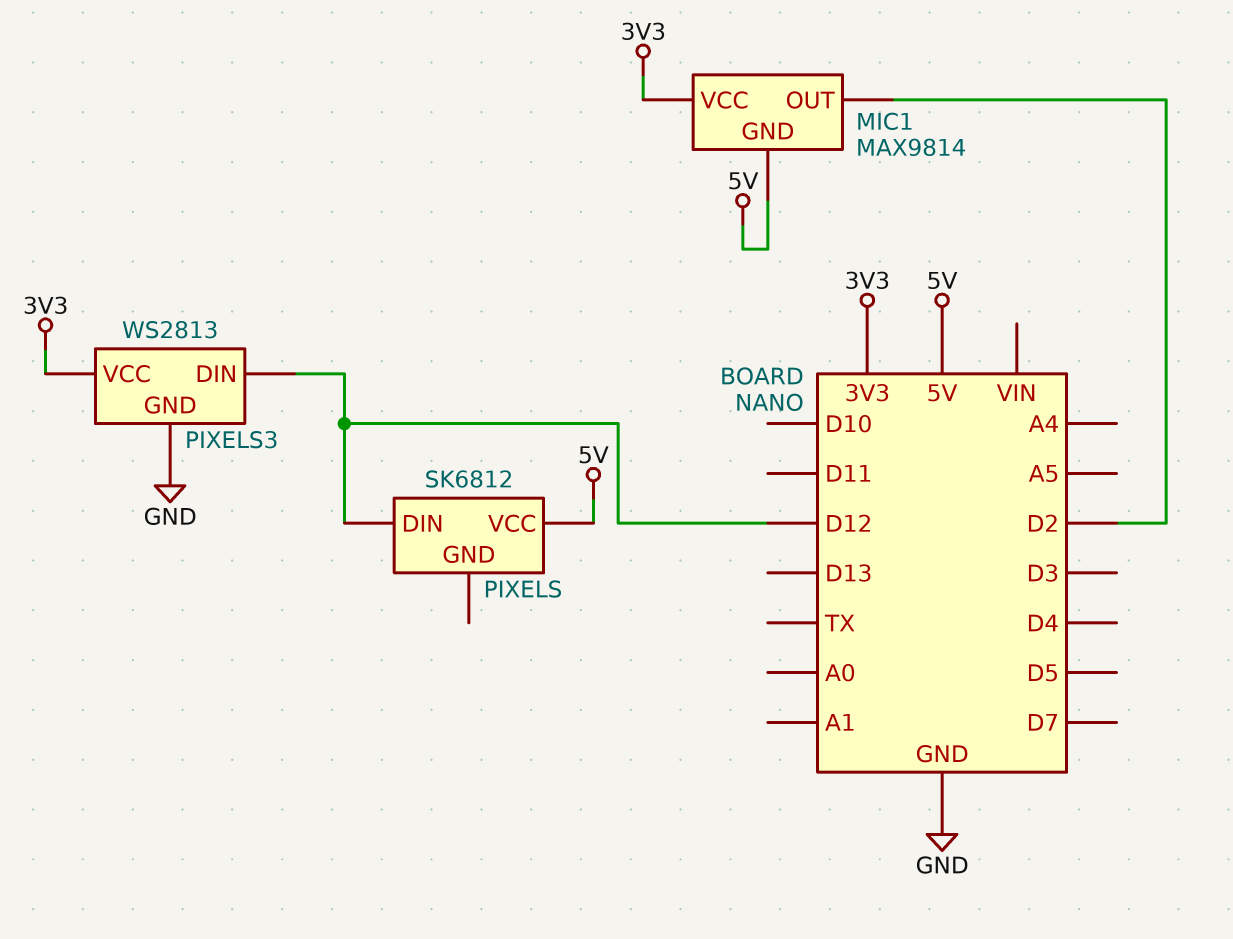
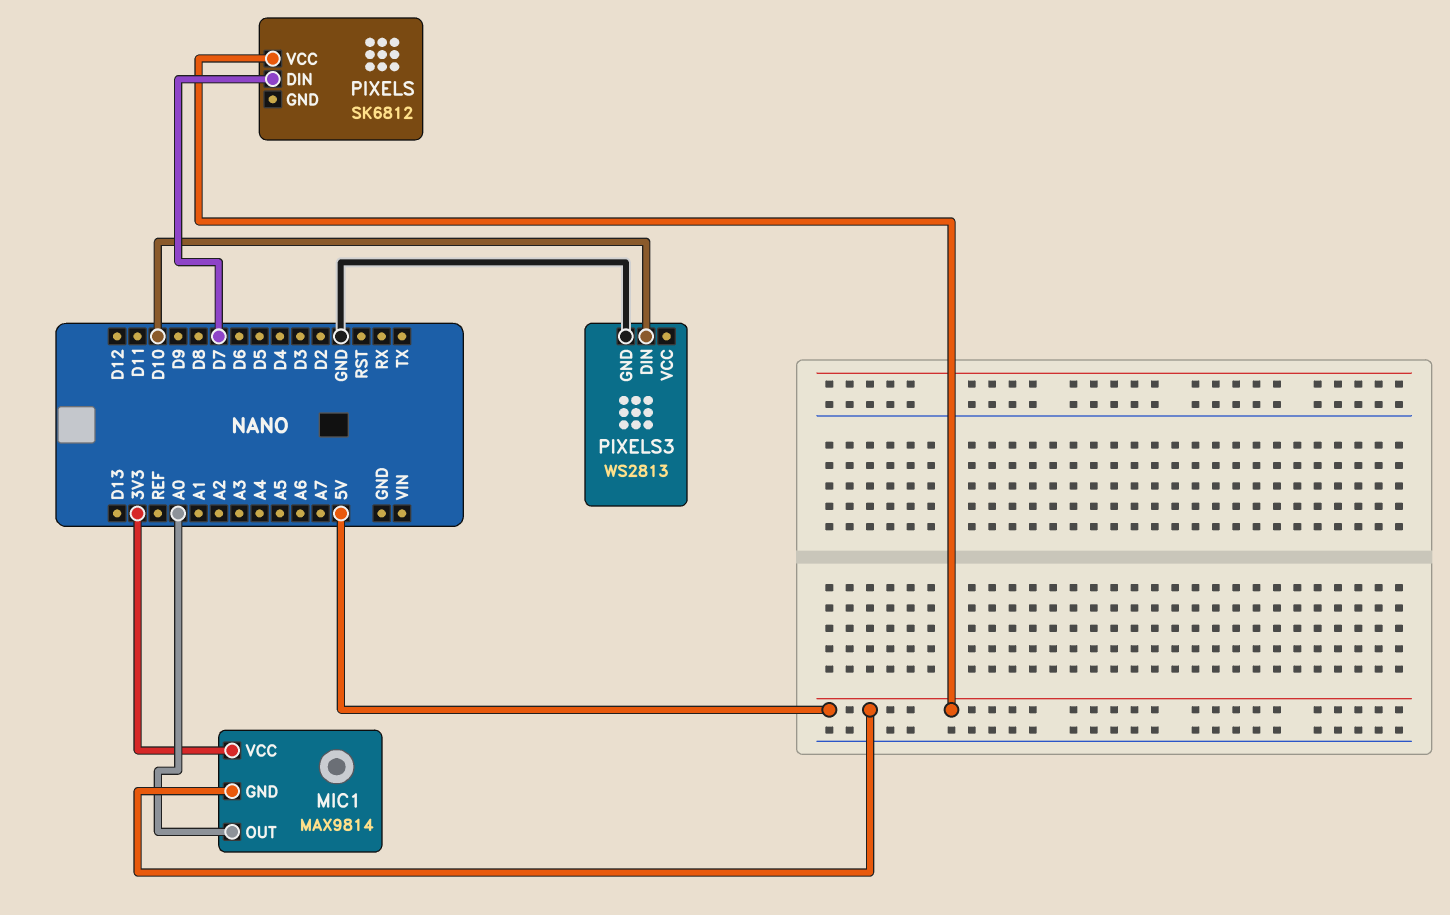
MIC1 pin OUT: D2 -> A0
PIXELS pin DIN: D12 -> D7
PIXELS3 pin DIN: D12 -> D10
PIXELS3 pin VCC: 3V3 -> none

